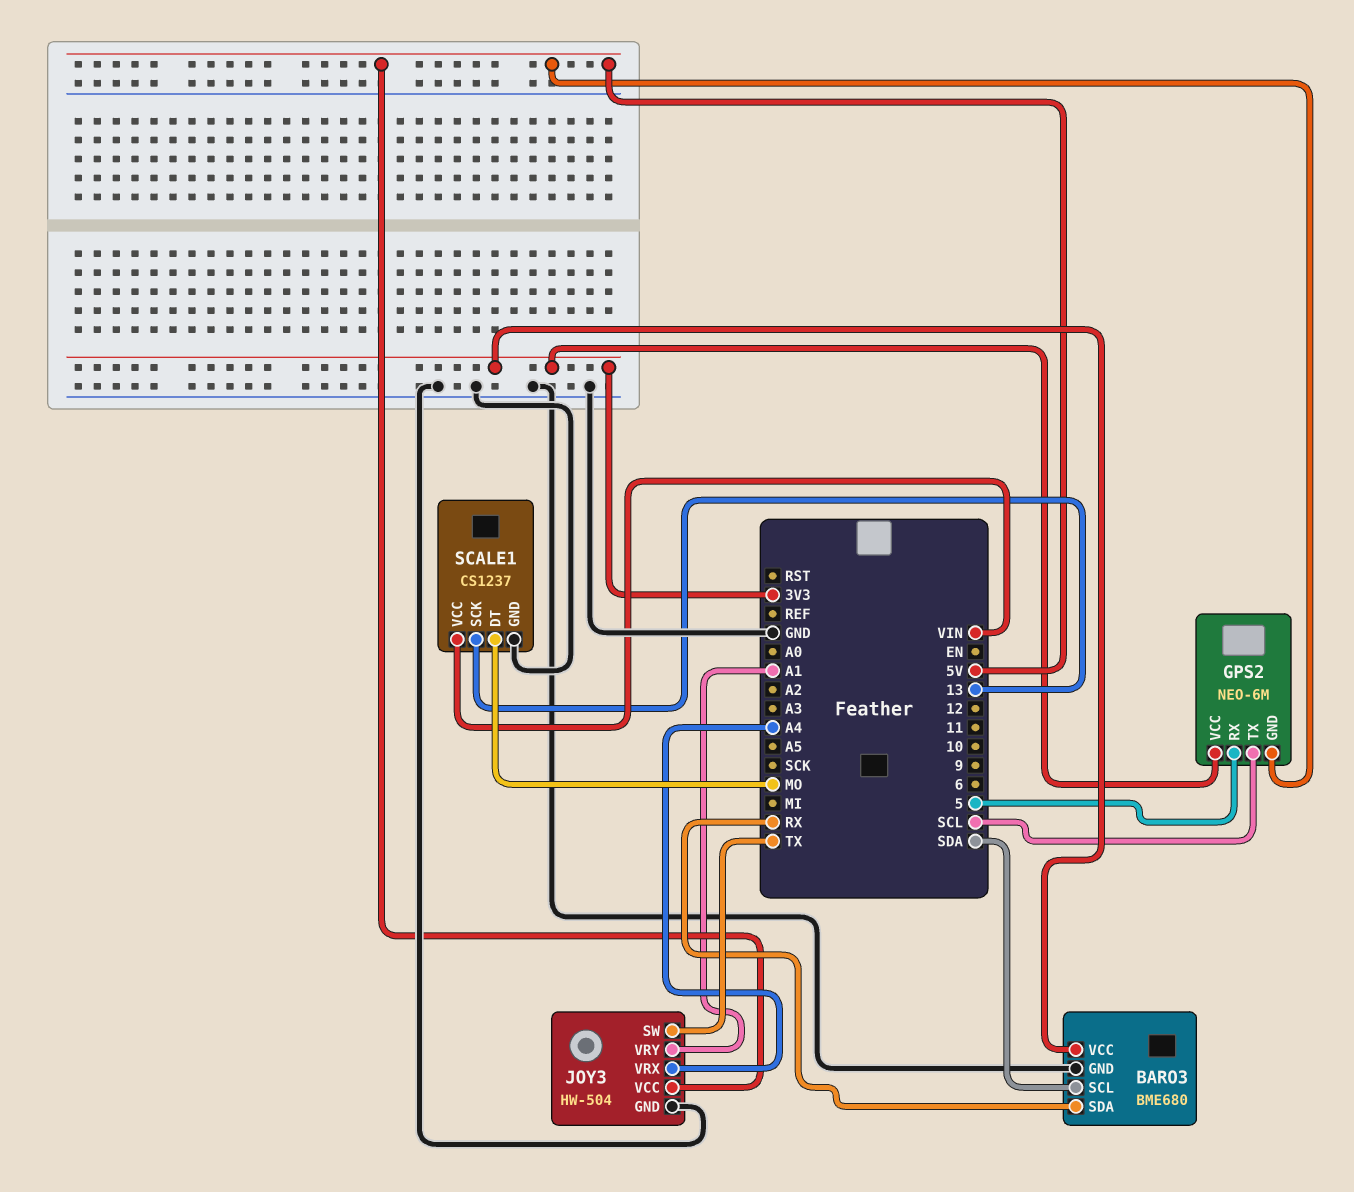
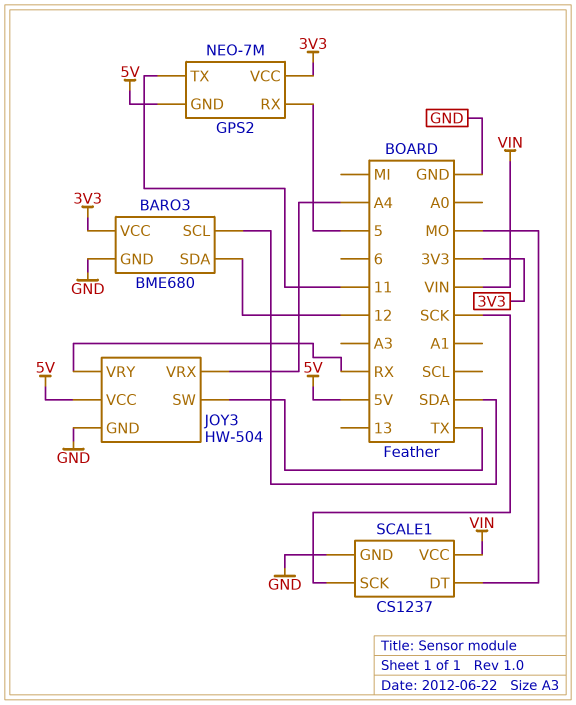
BARO3 pin SDA: RX -> 12
GPS2: NEO-6M -> NEO-7M
GPS2 pin TX: SCL -> 11
JOY3 pin VRY: A1 -> RX
SCALE1 pin SCK: 13 -> SCK

